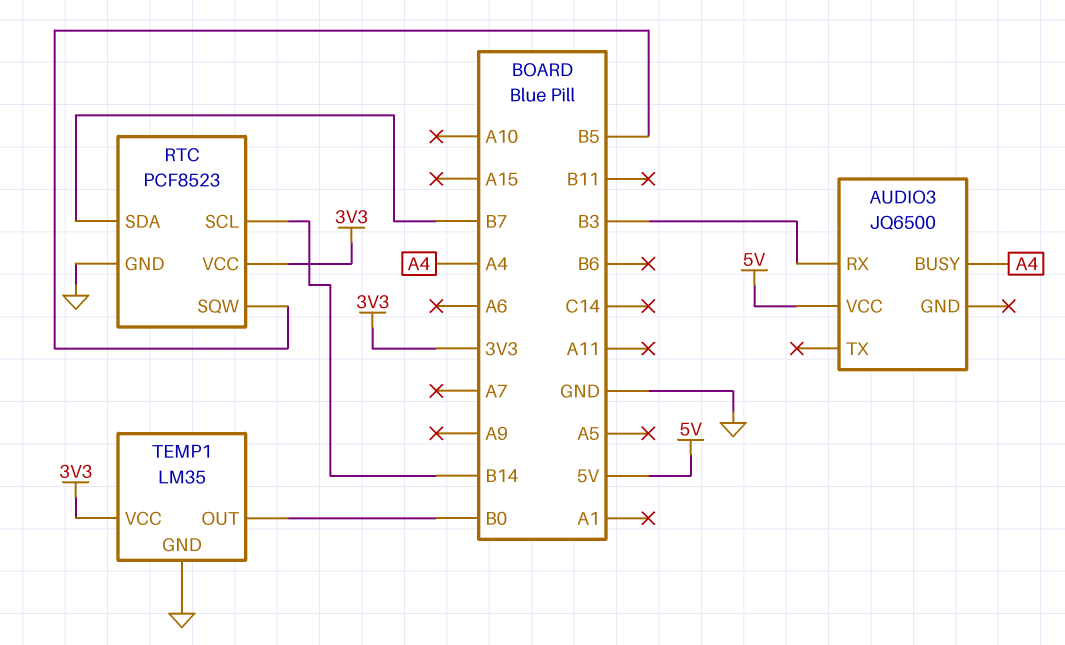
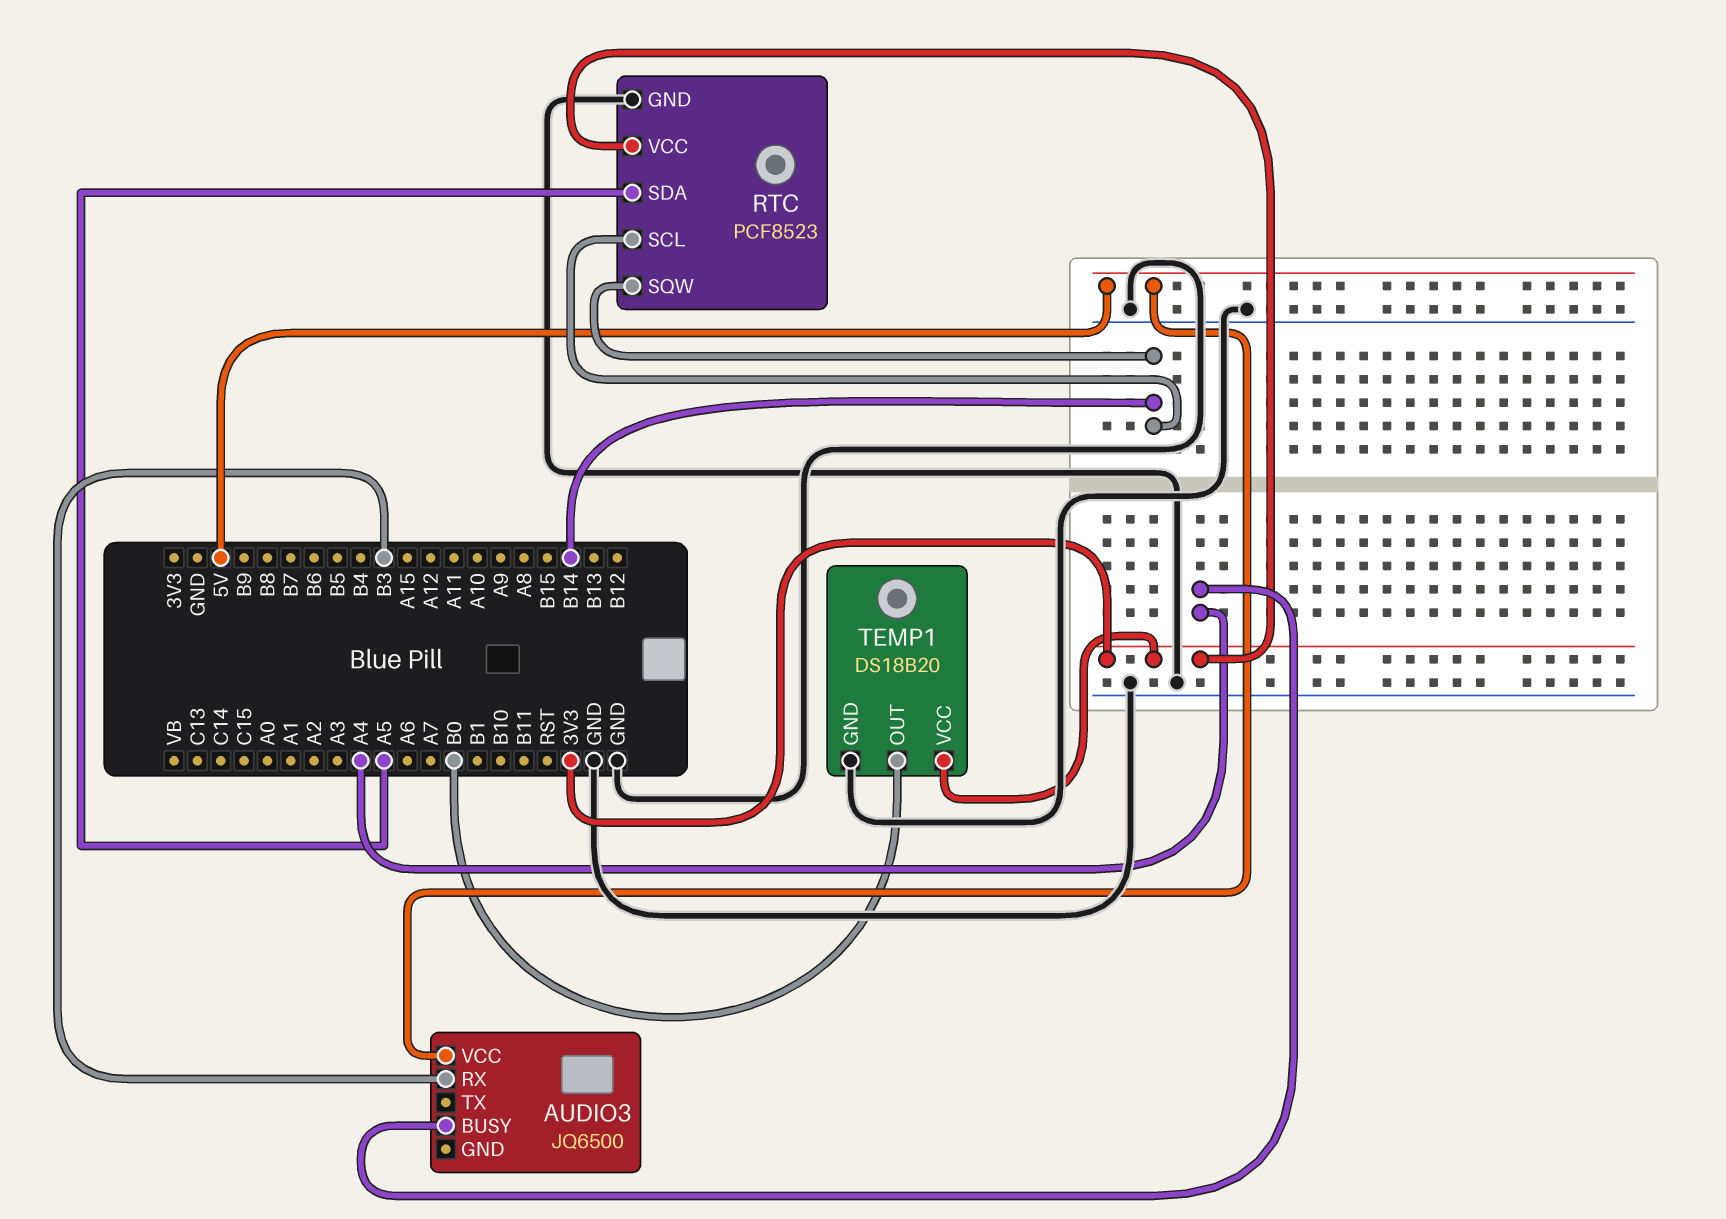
RTC pin SDA: B7 -> A5
RTC pin SQW: B5 -> B14
TEMP1: LM35 -> DS18B20

